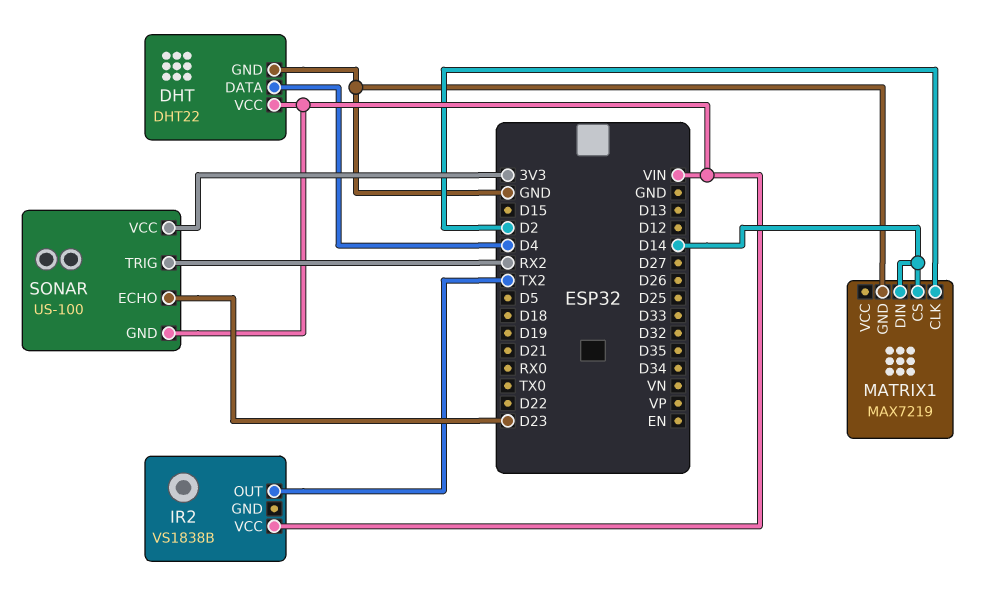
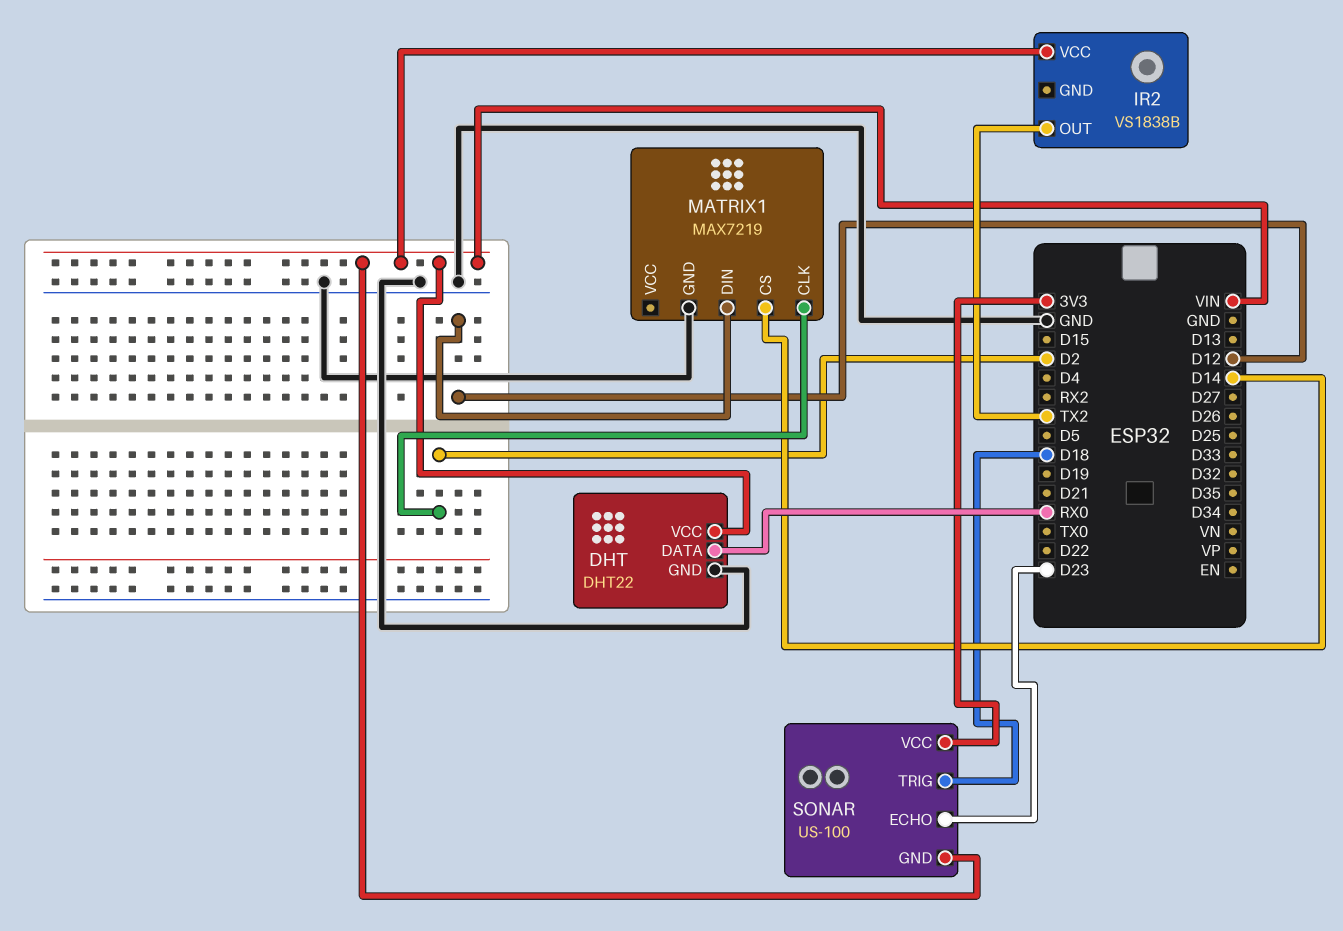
DHT pin DATA: D4 -> RX0
MATRIX1 pin DIN: D14 -> D12
SONAR pin TRIG: RX2 -> D18

